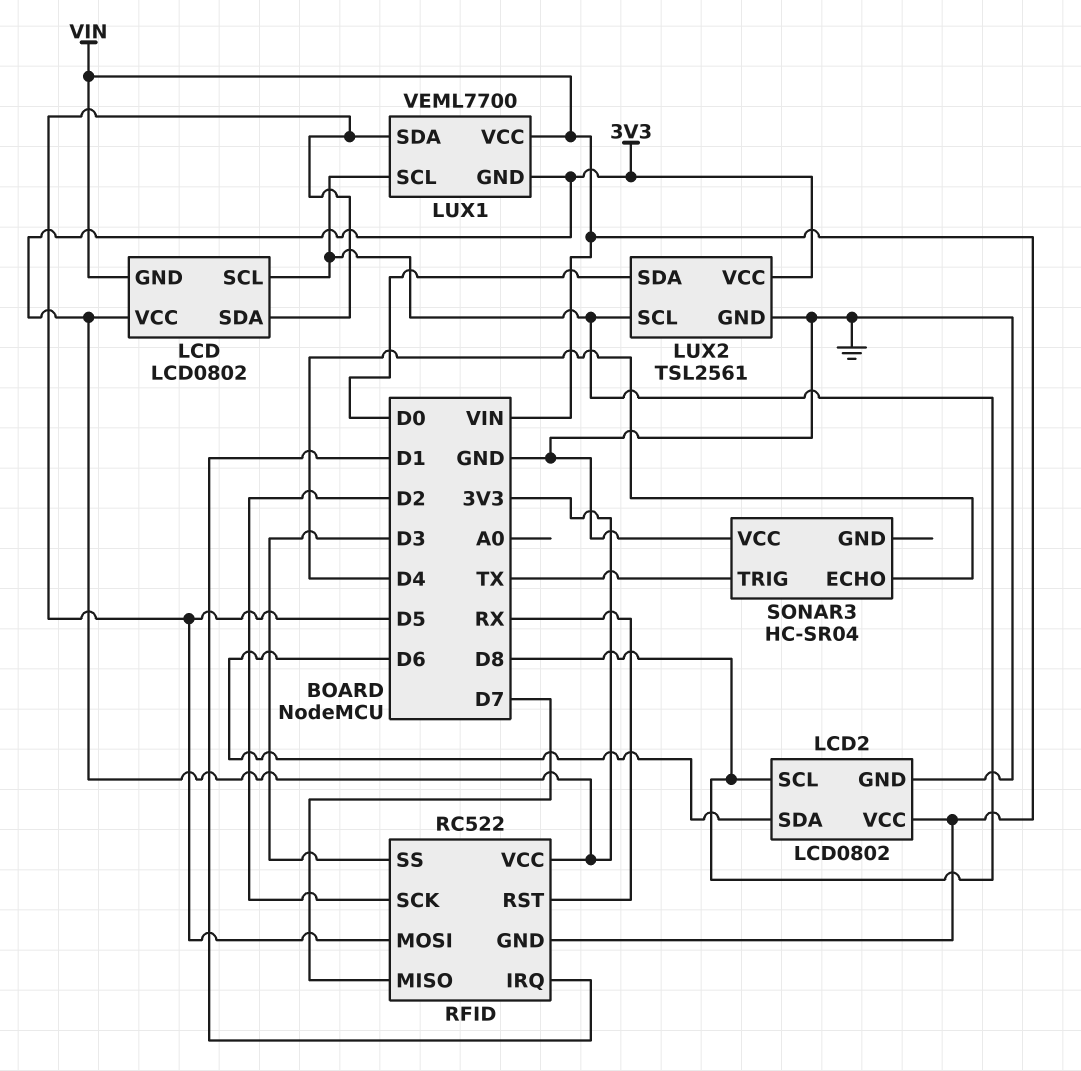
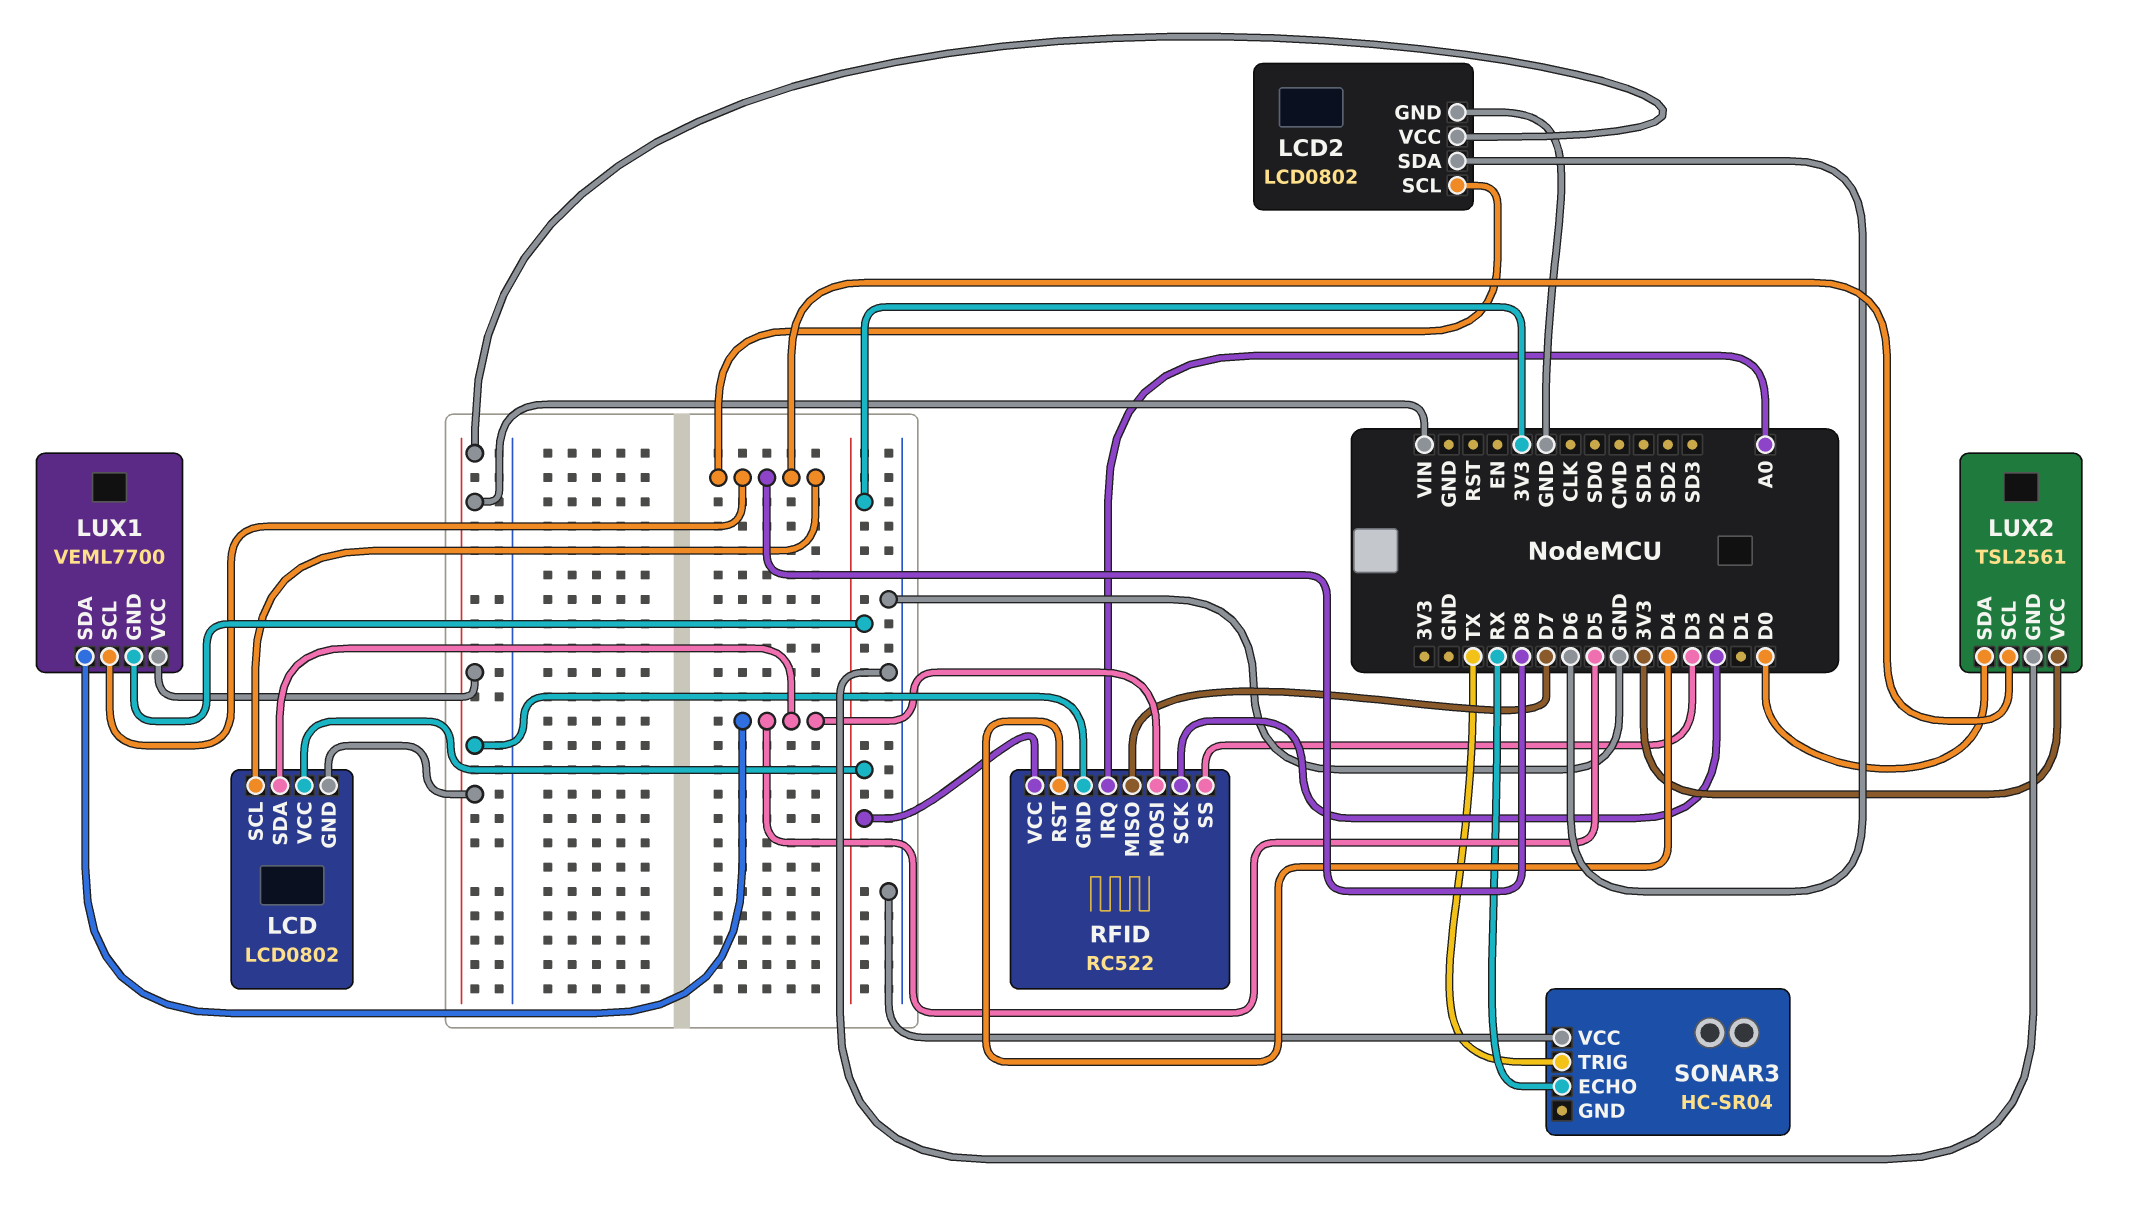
RFID pin IRQ: D1 -> A0
RFID pin RST: RX -> D4
SONAR3 pin ECHO: D4 -> RX

